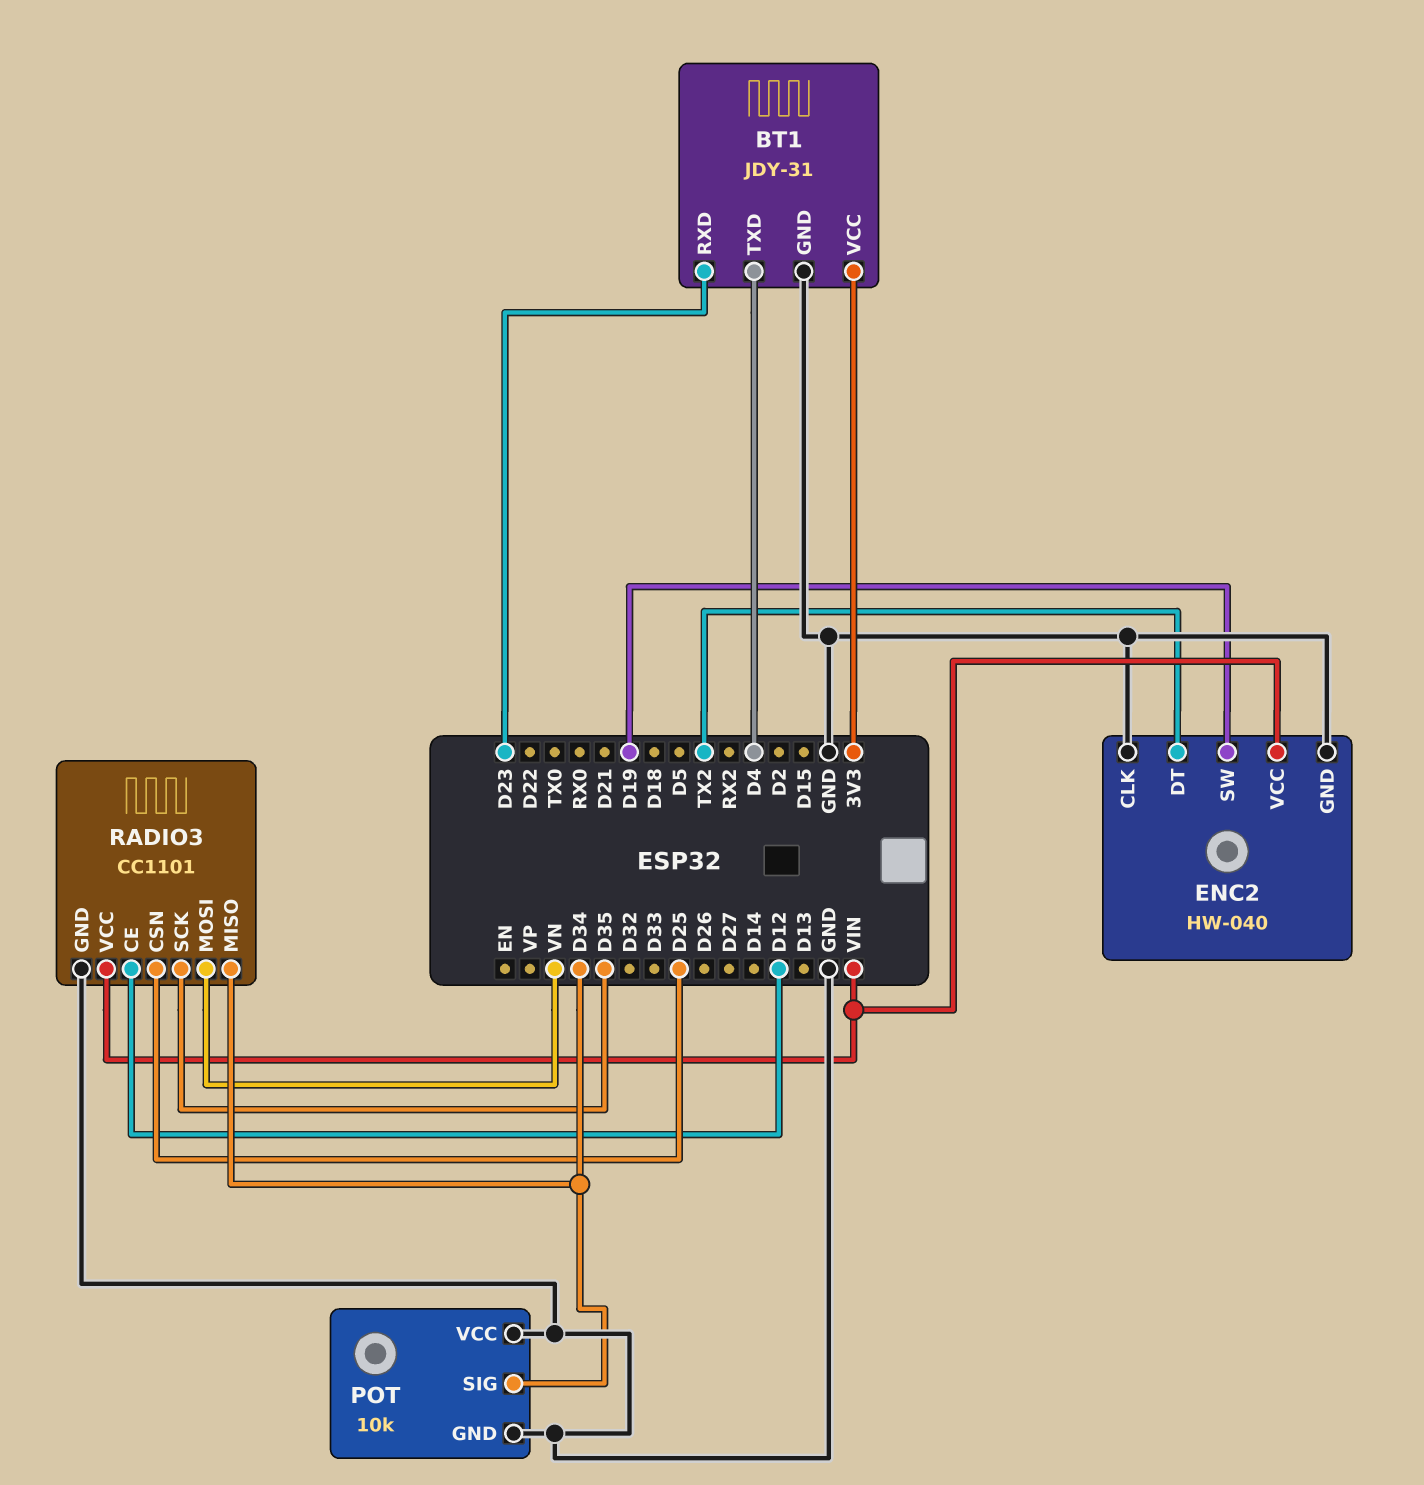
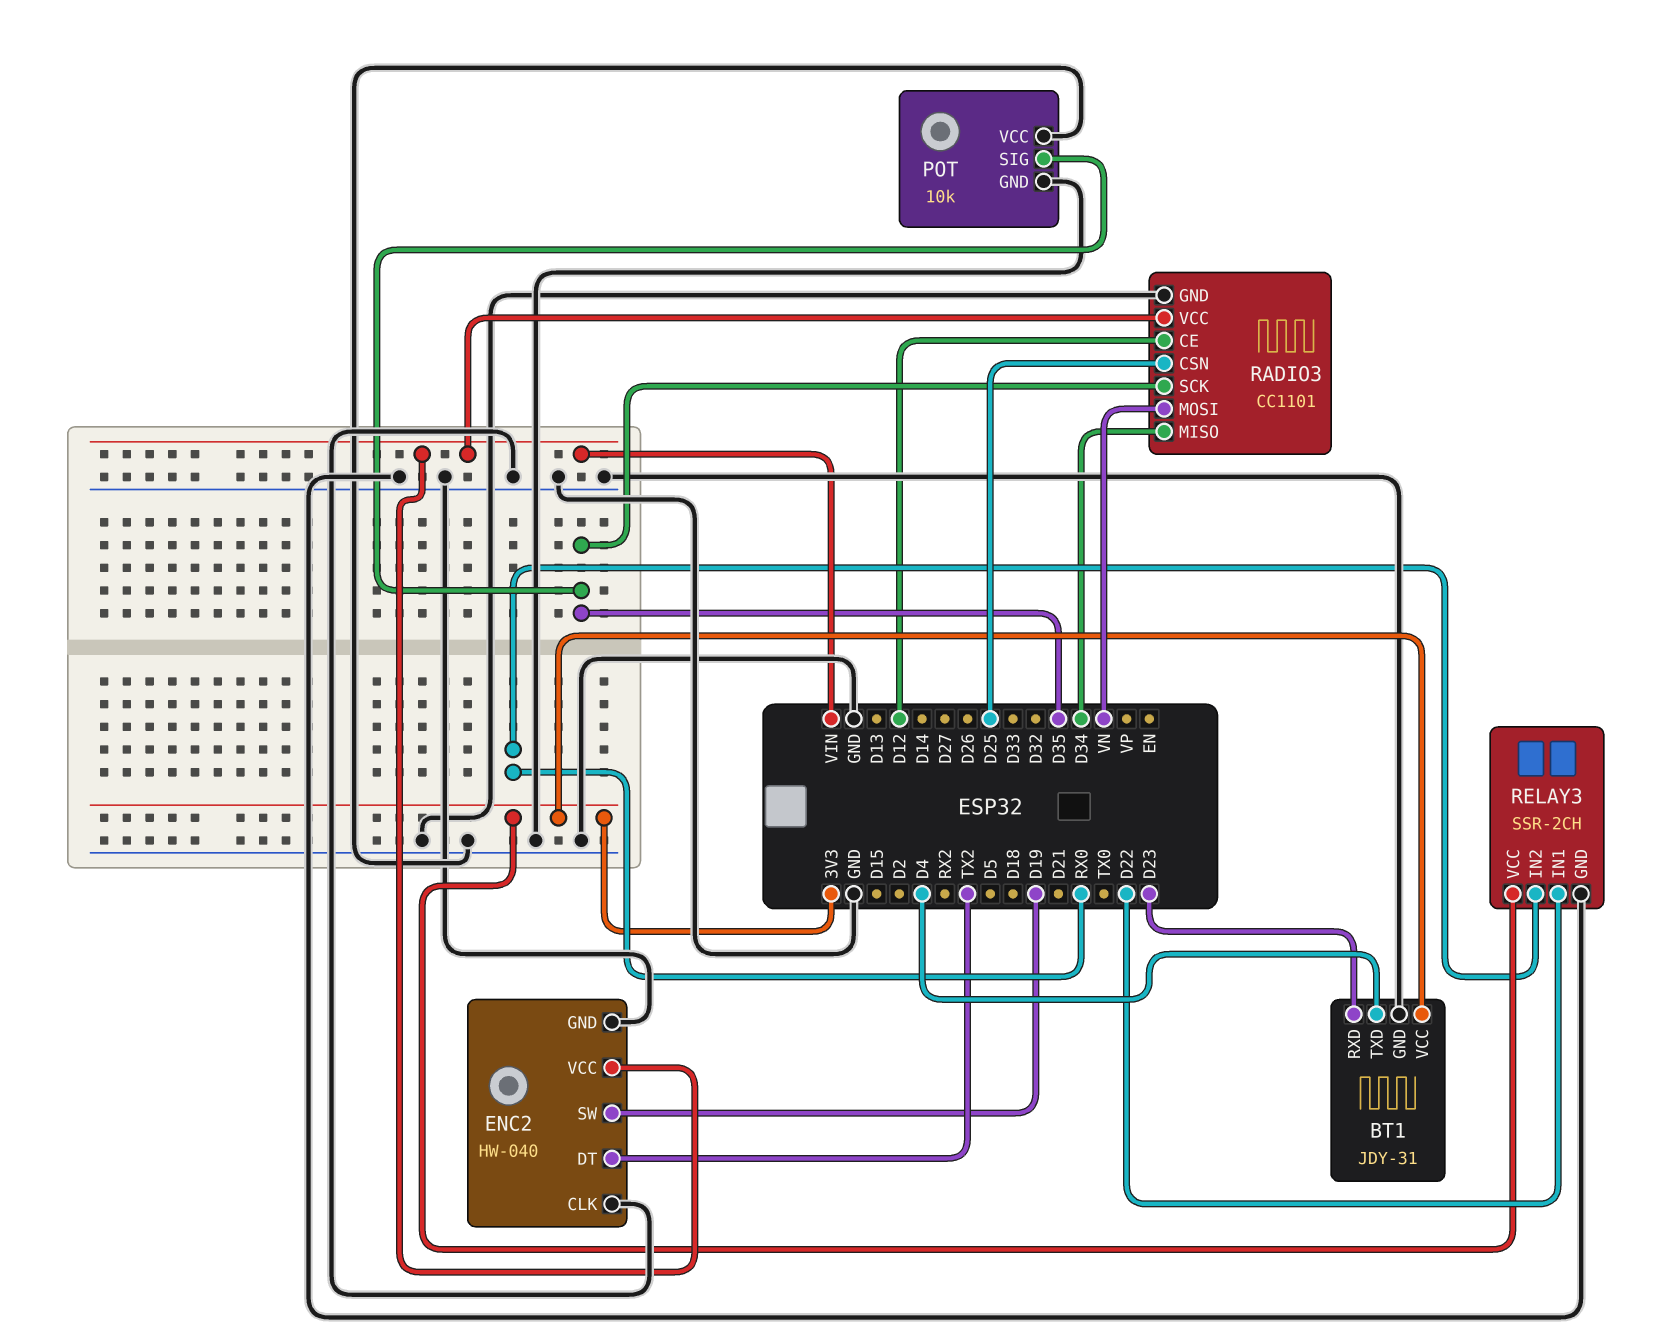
POT pin SIG: D34 -> D35
RELAY3: none -> SSR-2CH
RELAY3 pin GND: none -> GND
RELAY3 pin IN1: none -> D22
RELAY3 pin IN2: none -> RX0
RELAY3 pin VCC: none -> 3V3

